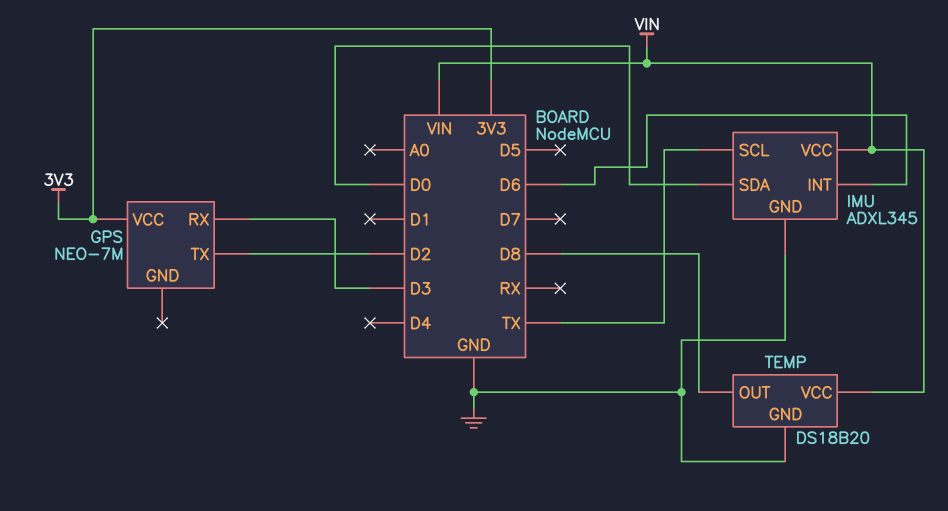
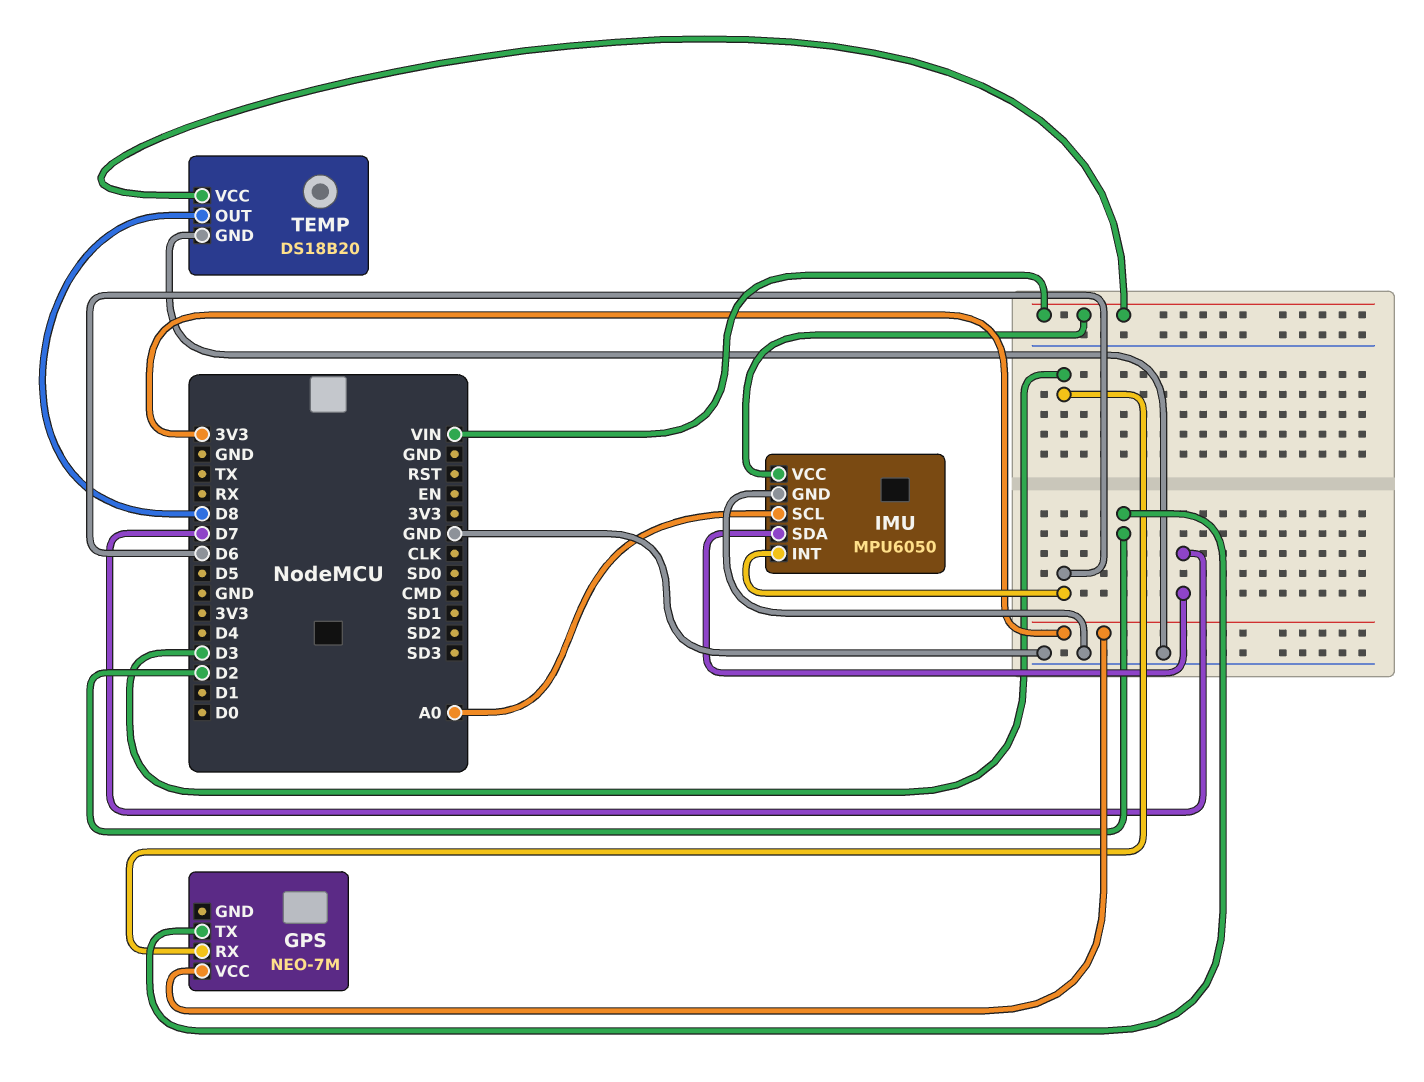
IMU: ADXL345 -> MPU6050
IMU pin SCL: TX -> A0
IMU pin SDA: D0 -> D7

